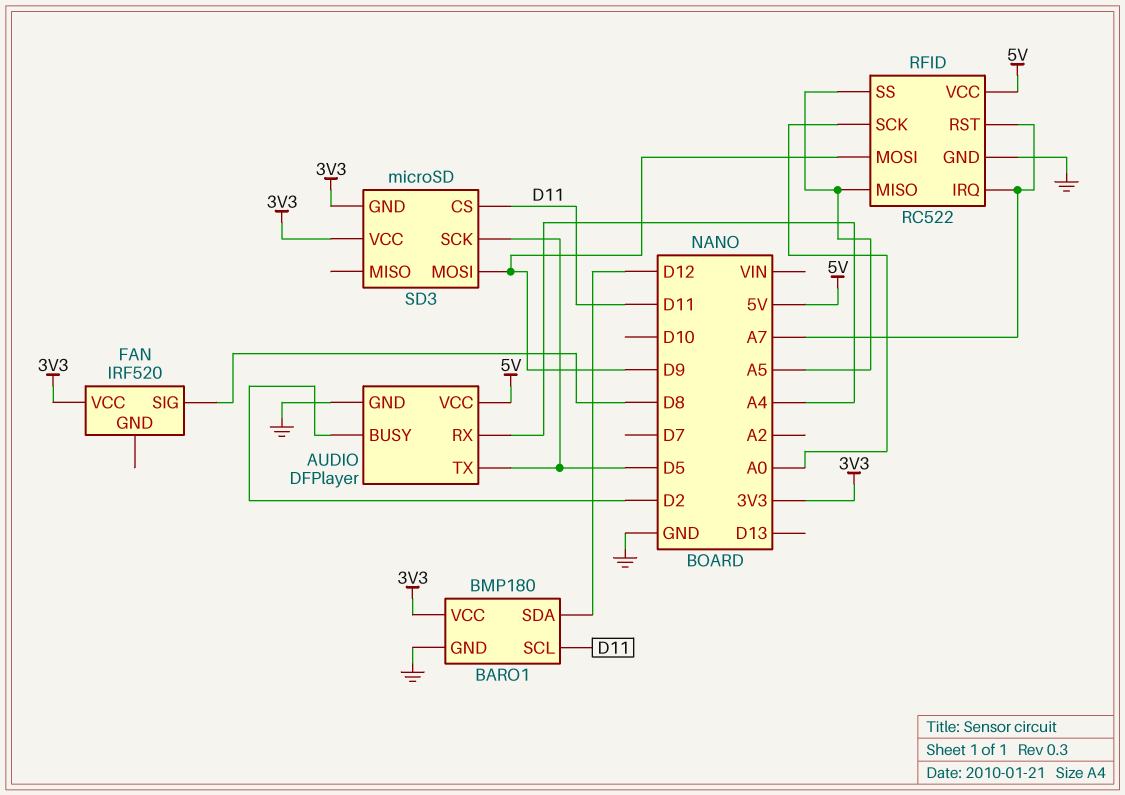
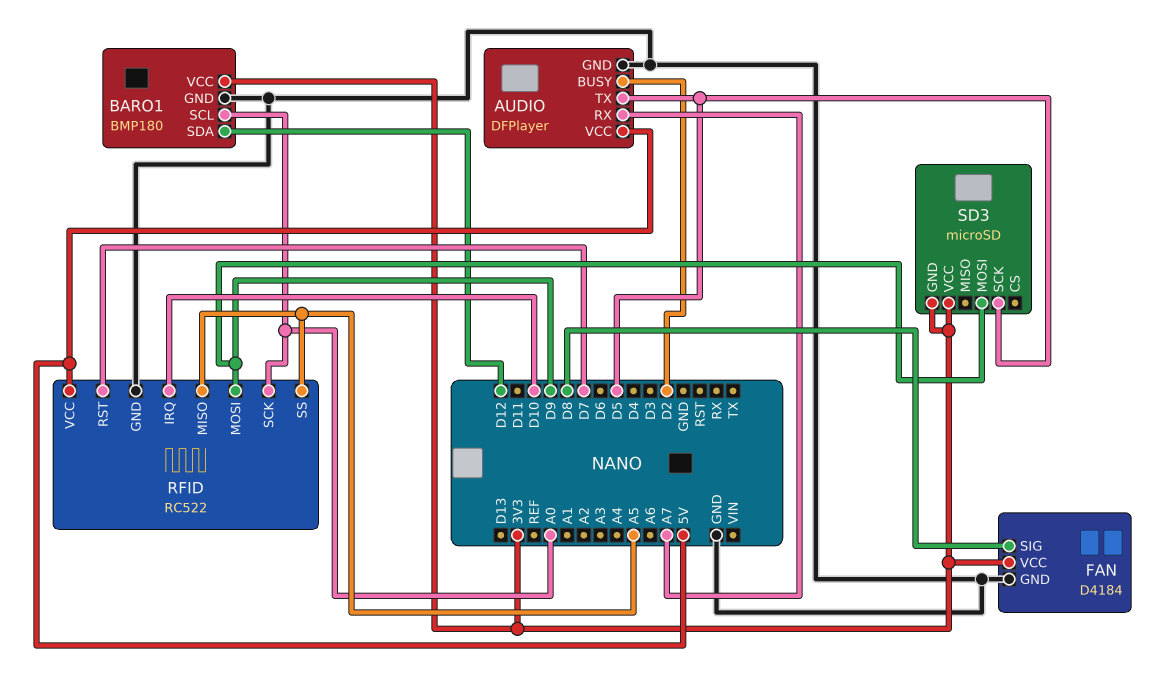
AUDIO pin RX: A4 -> A7
BARO1 pin SCL: D11 -> A0
FAN: IRF520 -> D4184
FAN pin GND: none -> GND
RFID pin IRQ: A7 -> D10
RFID pin RST: A7 -> D7
SD3 pin CS: D11 -> none

